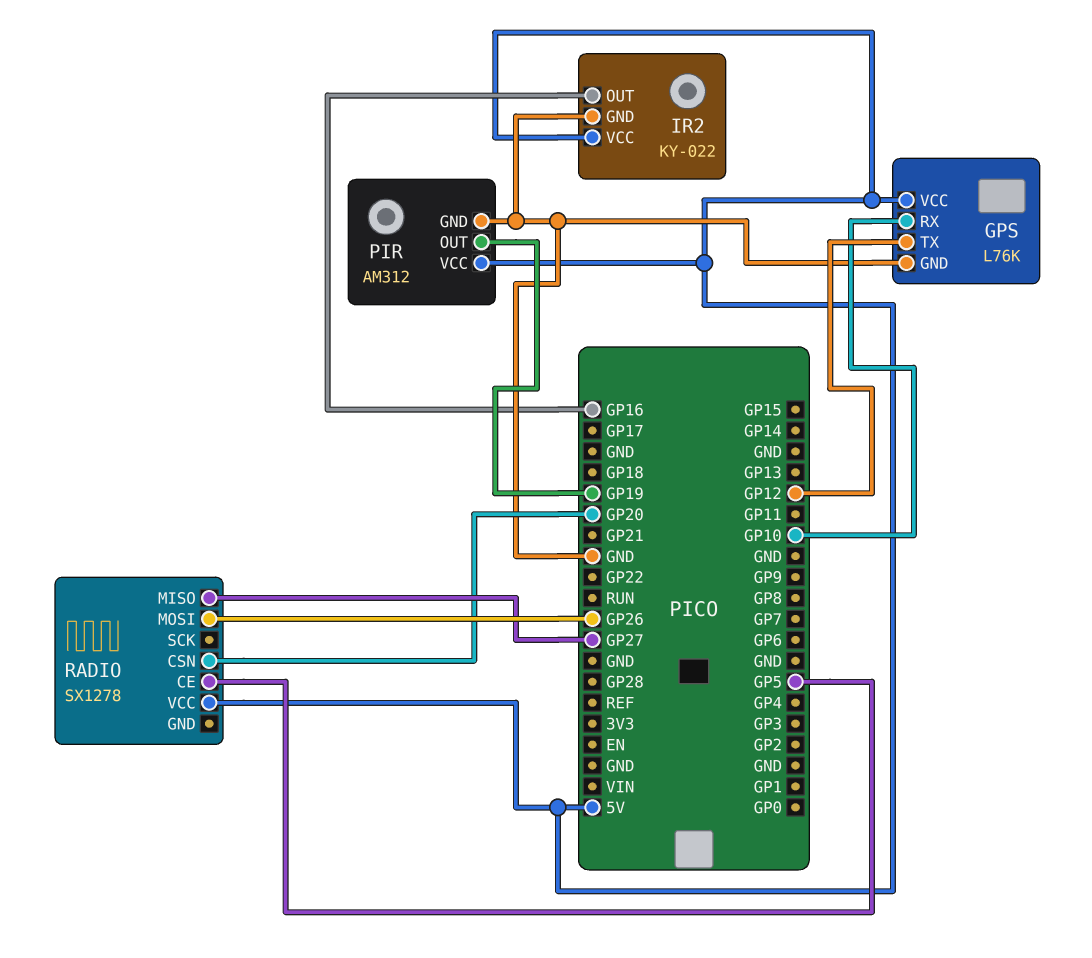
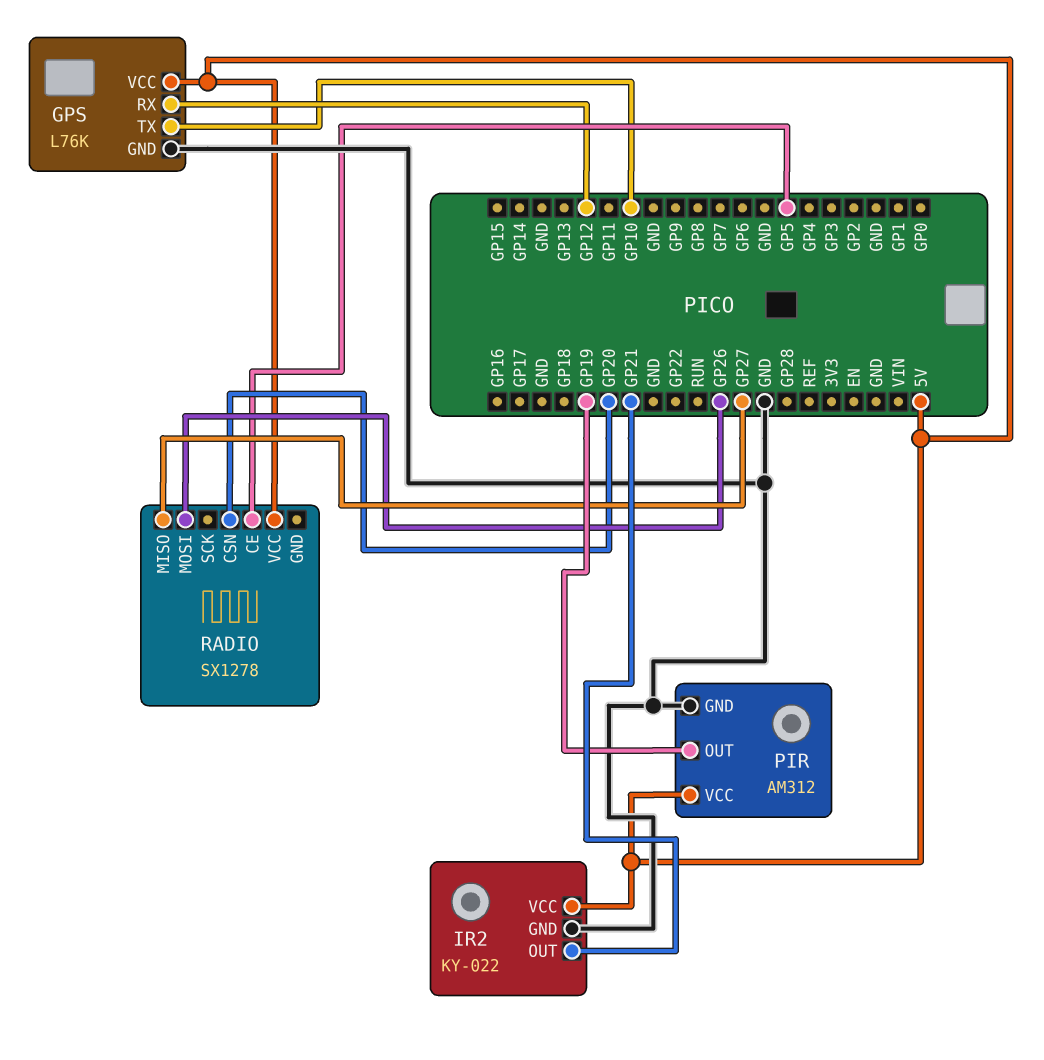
GPS pin RX: GP10 -> GP12
GPS pin TX: GP12 -> GP10
IR2 pin OUT: GP16 -> GP21

